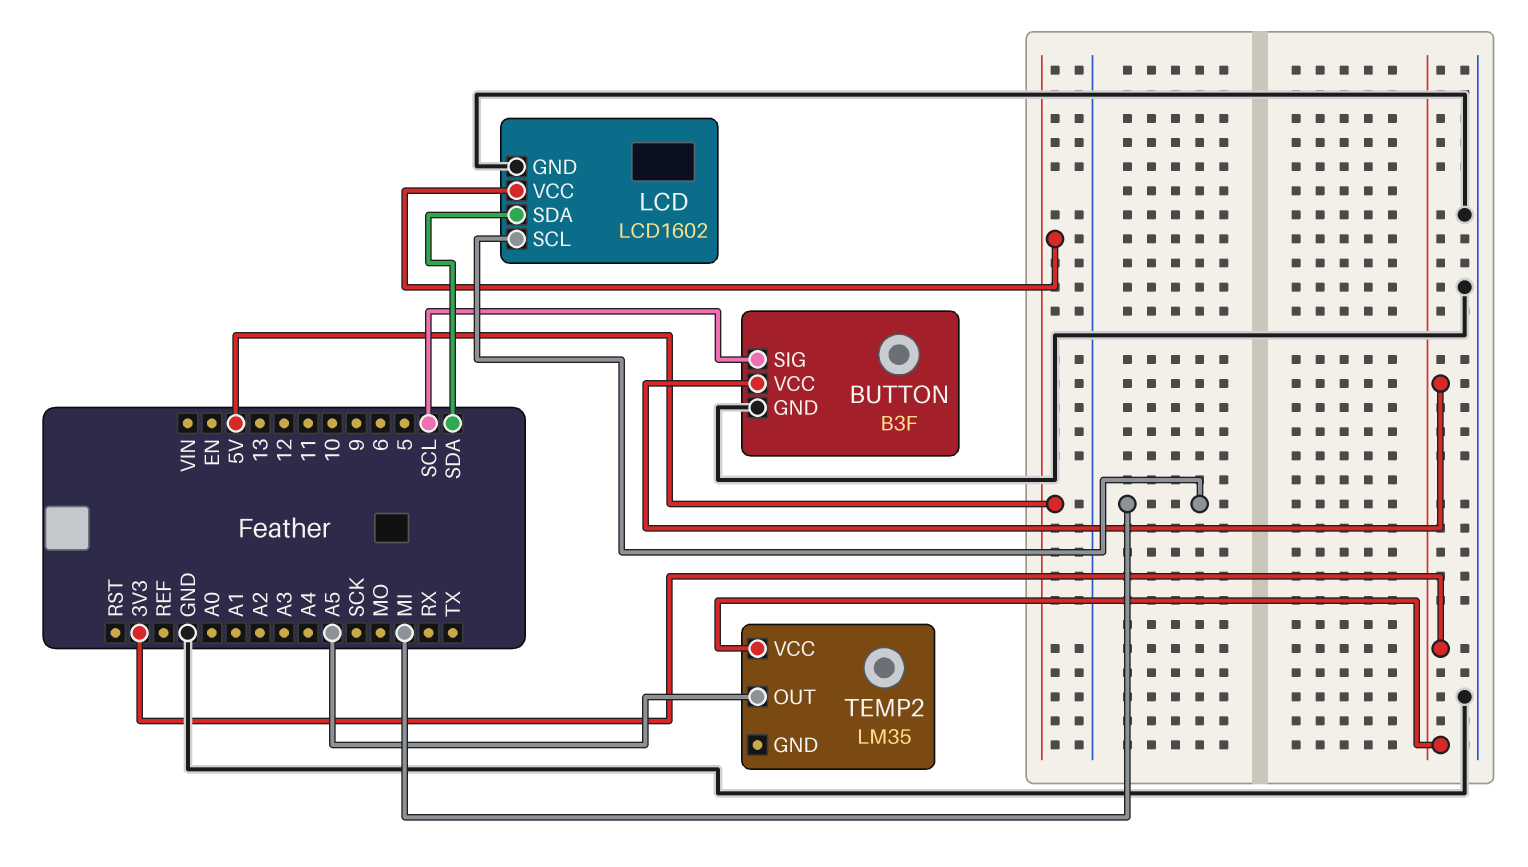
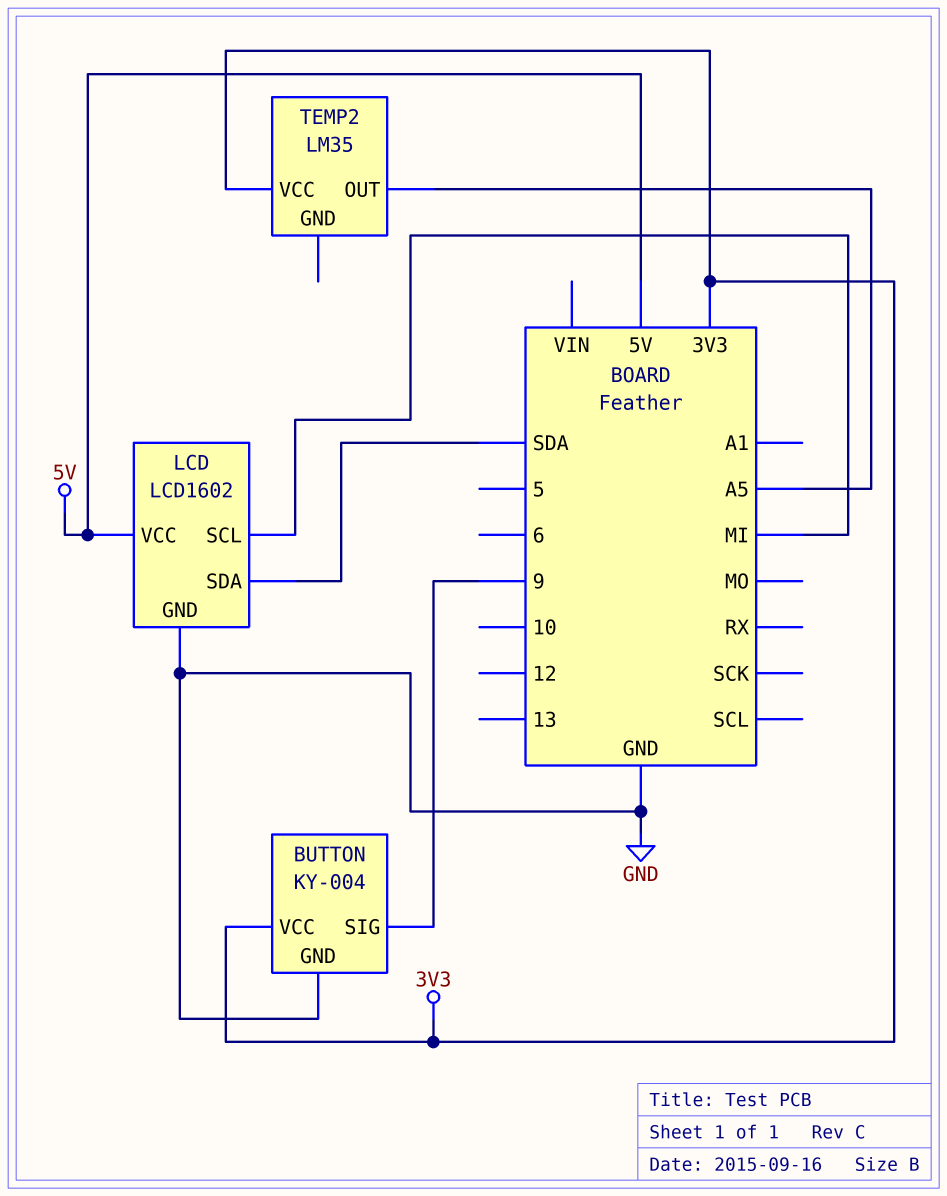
BUTTON: B3F -> KY-004
BUTTON pin SIG: SCL -> 9

